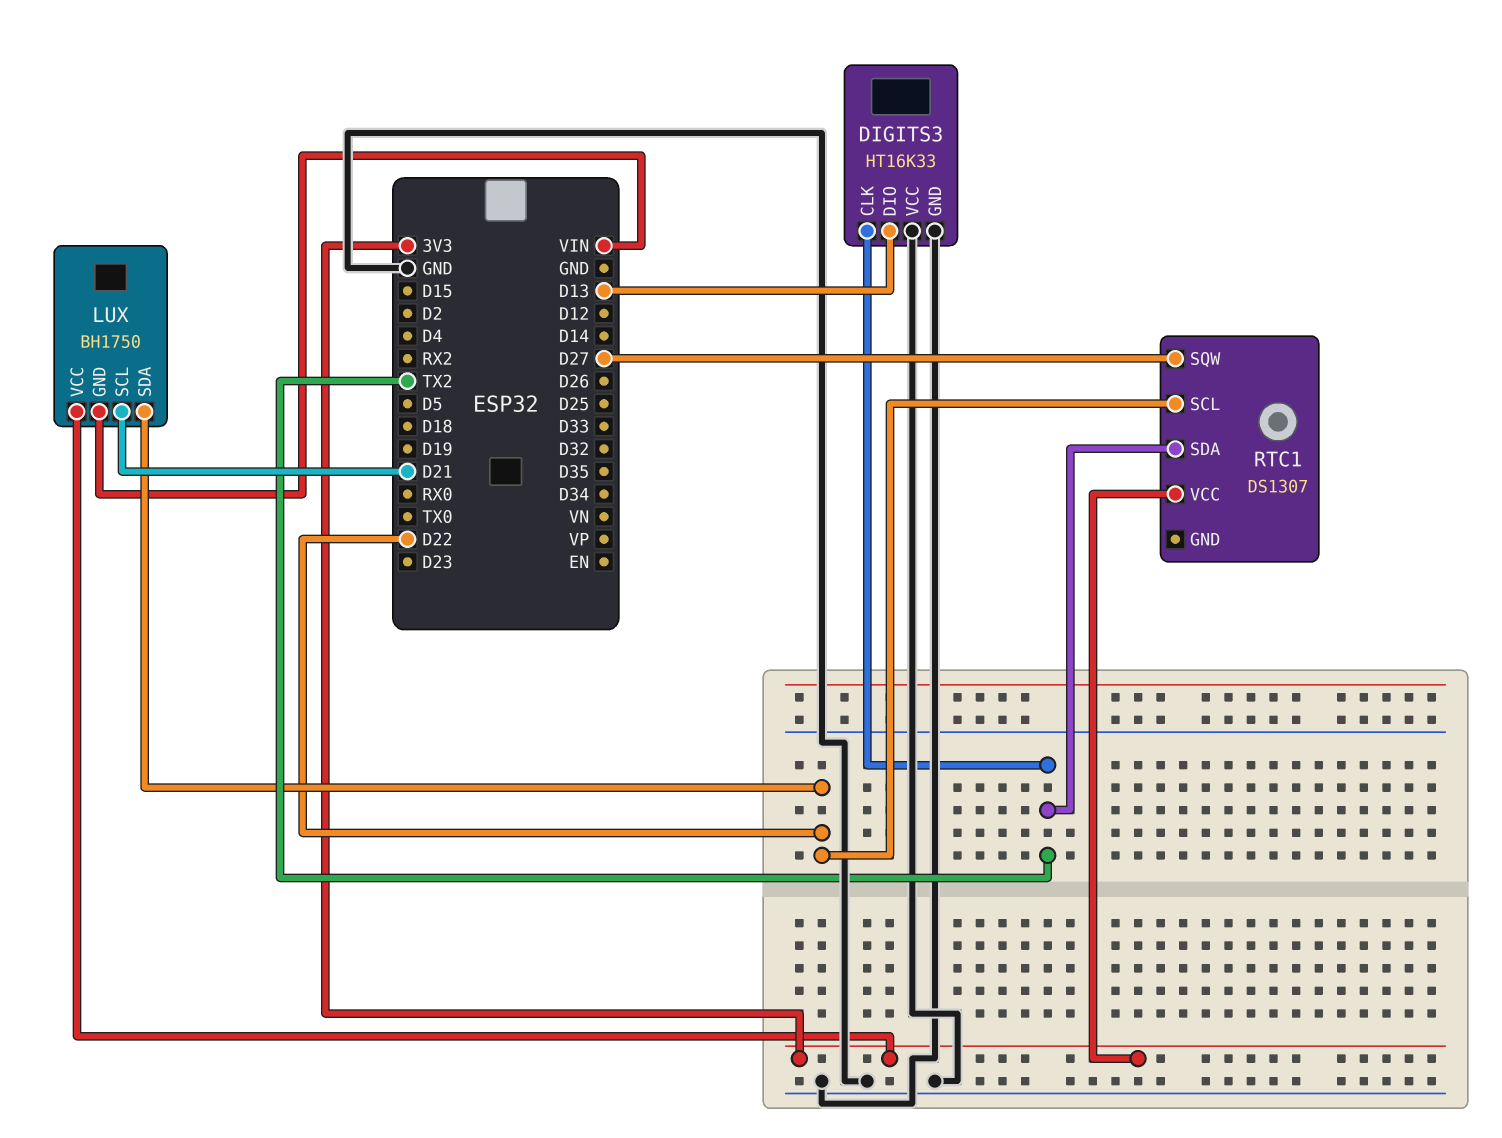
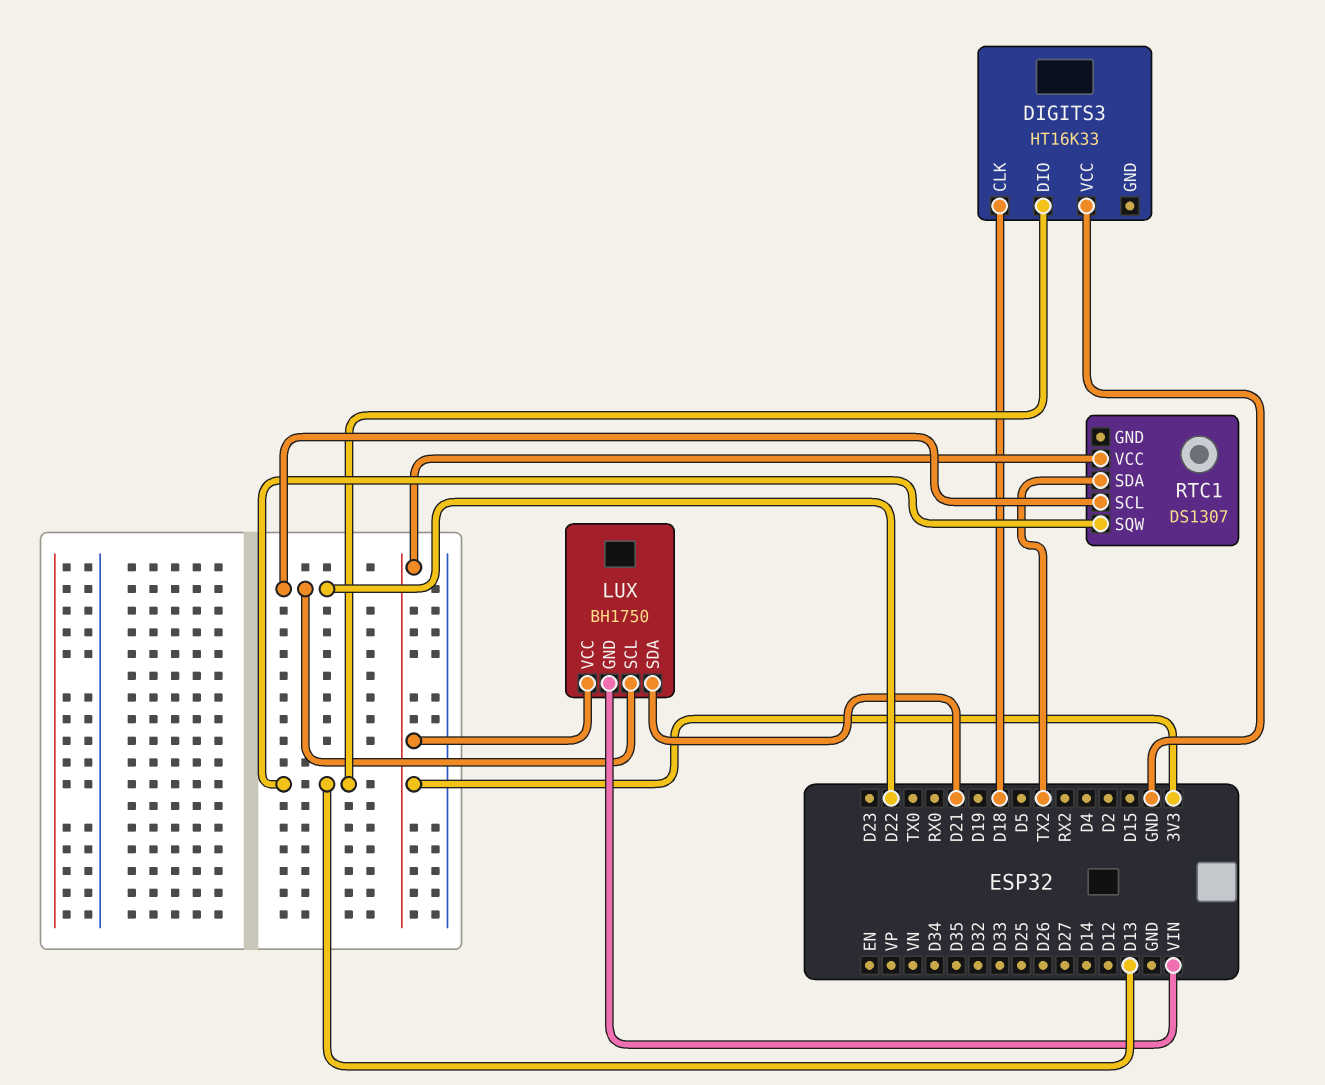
DIGITS3 pin CLK: TX2 -> D18
DIGITS3 pin GND: GND -> none
LUX pin SCL: D21 -> D22
LUX pin SDA: D22 -> D21
RTC1 pin SQW: D27 -> D13

